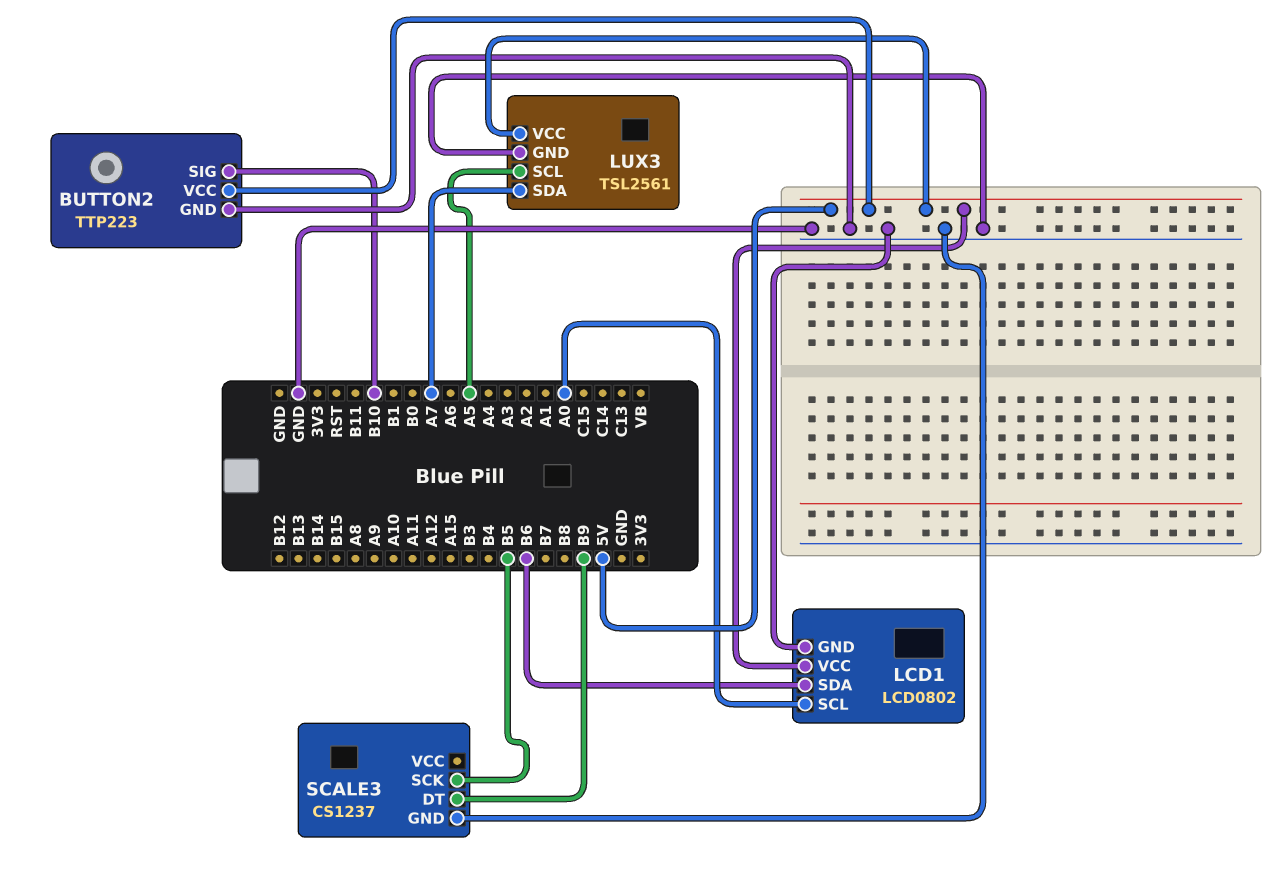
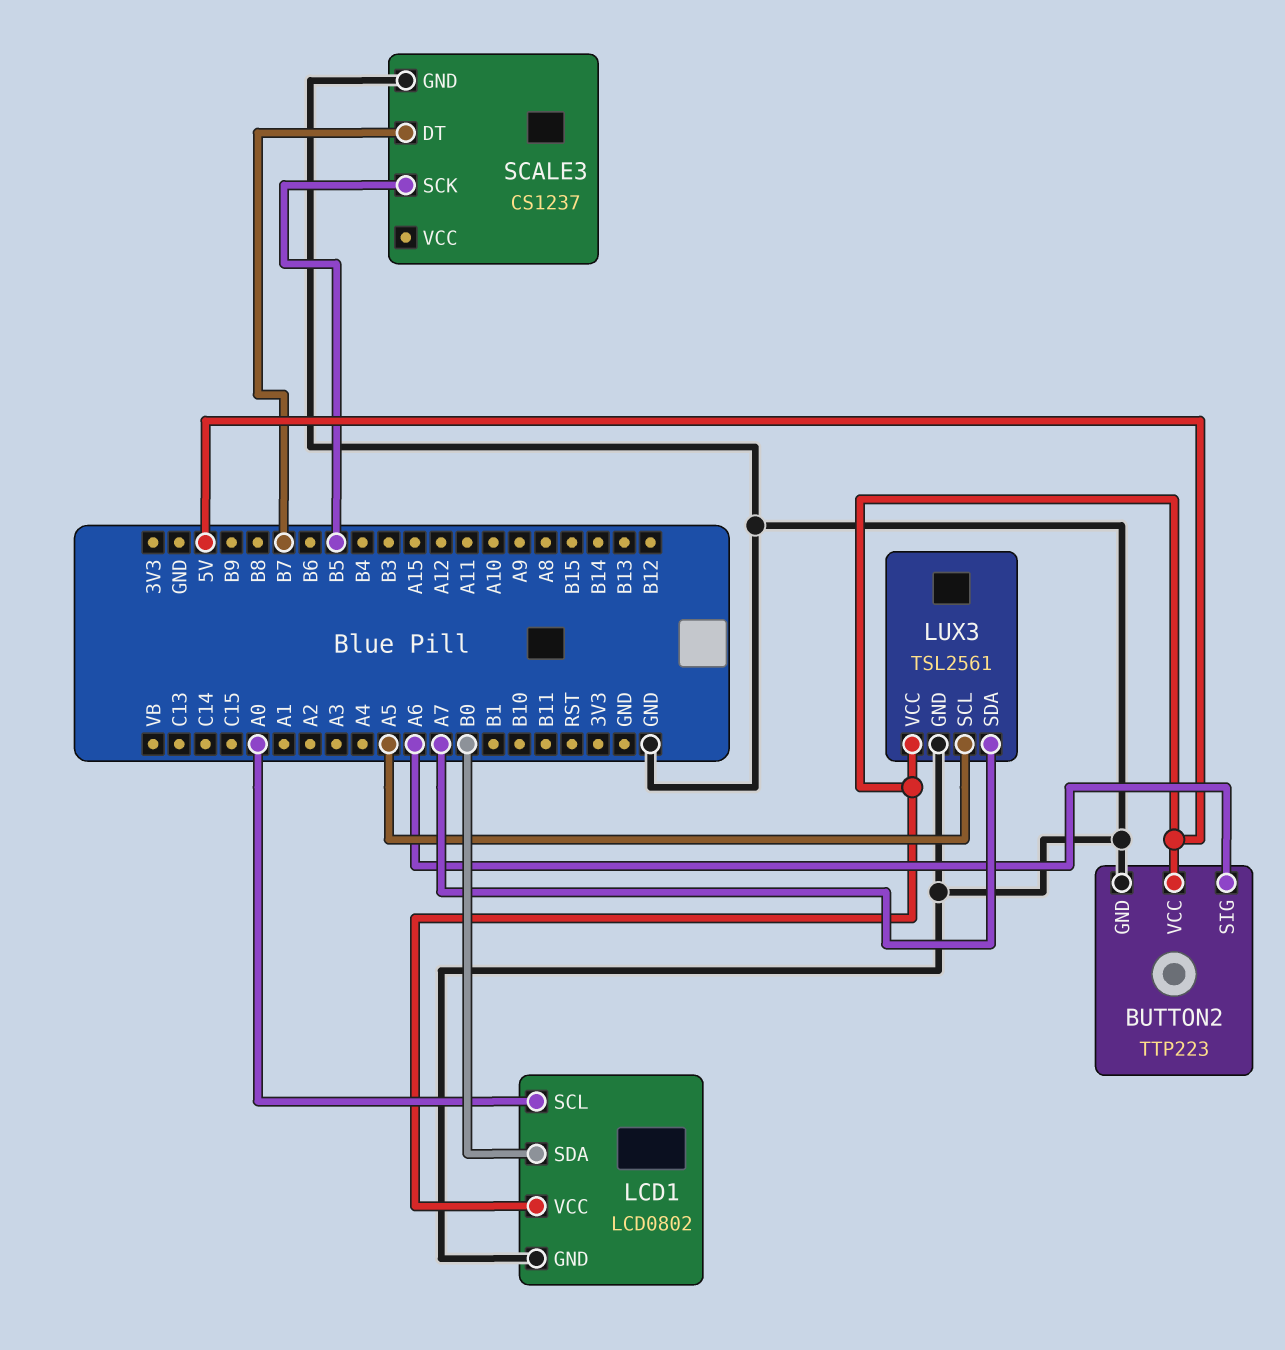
BUTTON2 pin SIG: B10 -> A6
LCD1 pin SDA: B6 -> B0
SCALE3 pin DT: B9 -> B7

